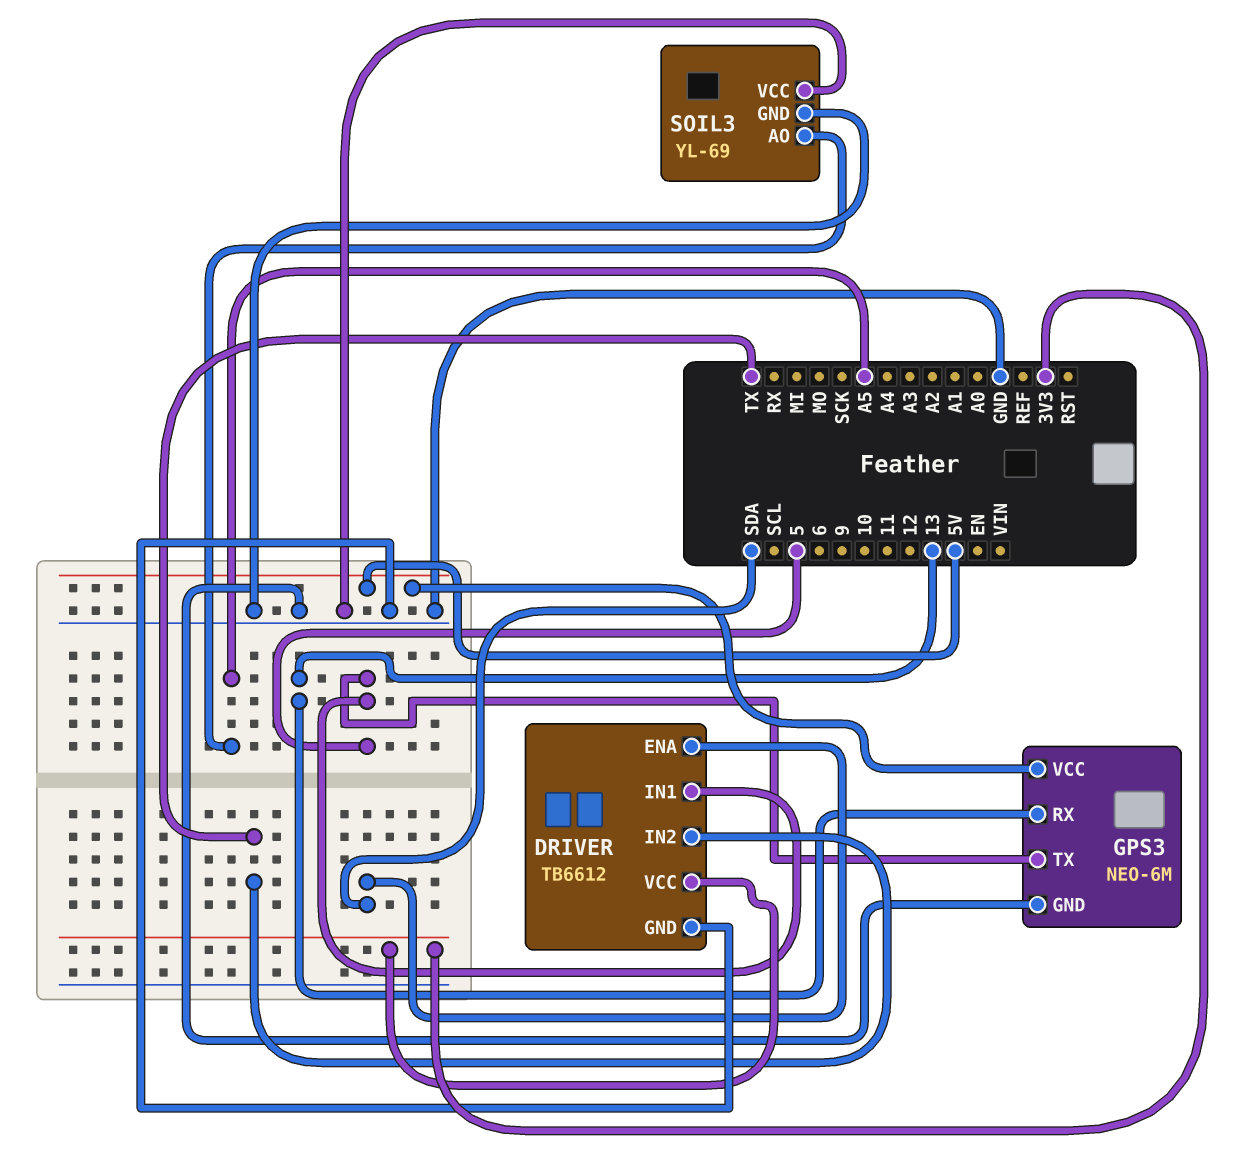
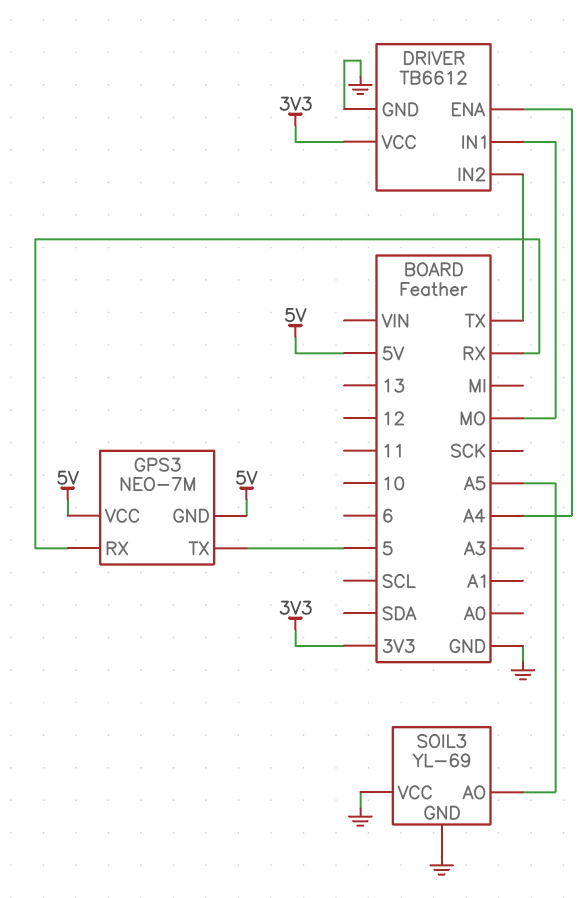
DRIVER pin ENA: SDA -> A4
DRIVER pin IN1: 5 -> MO
GPS3: NEO-6M -> NEO-7M
GPS3 pin GND: GND -> 5V
GPS3 pin RX: 13 -> RX

